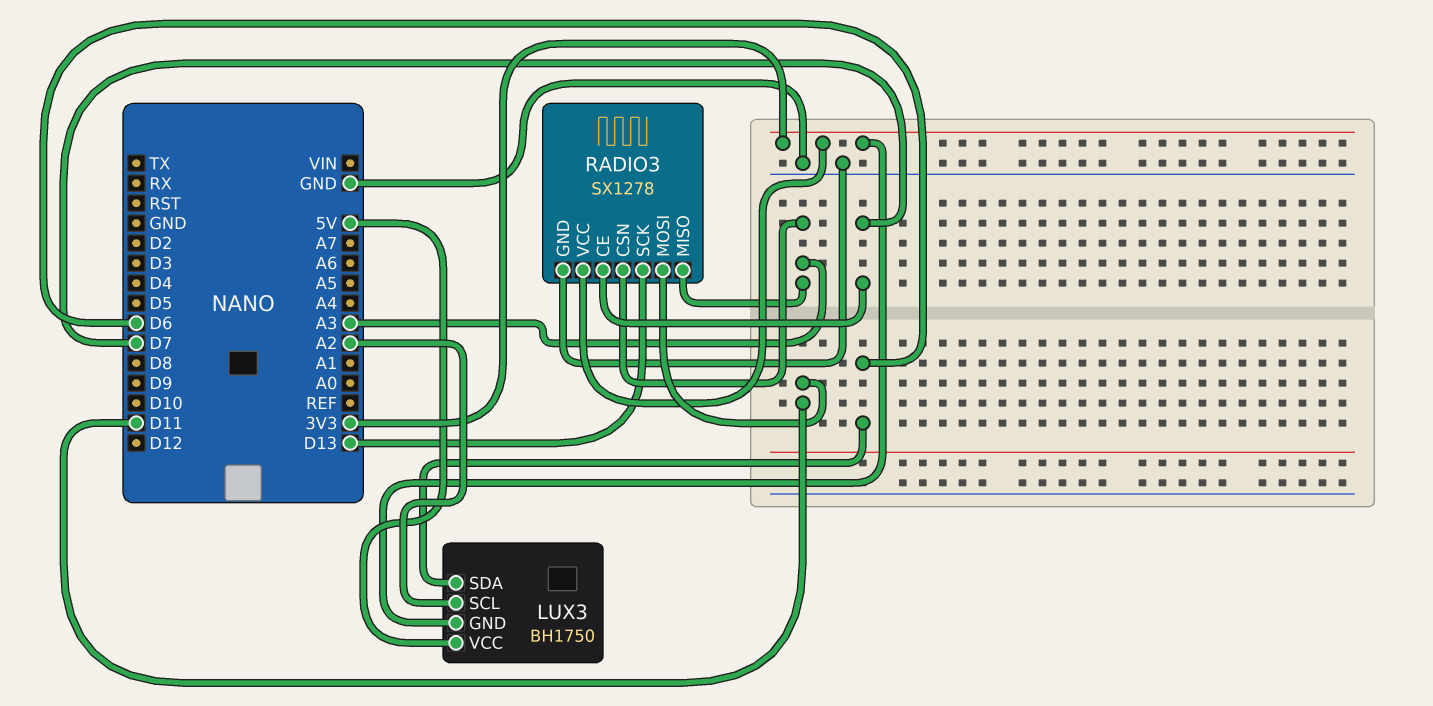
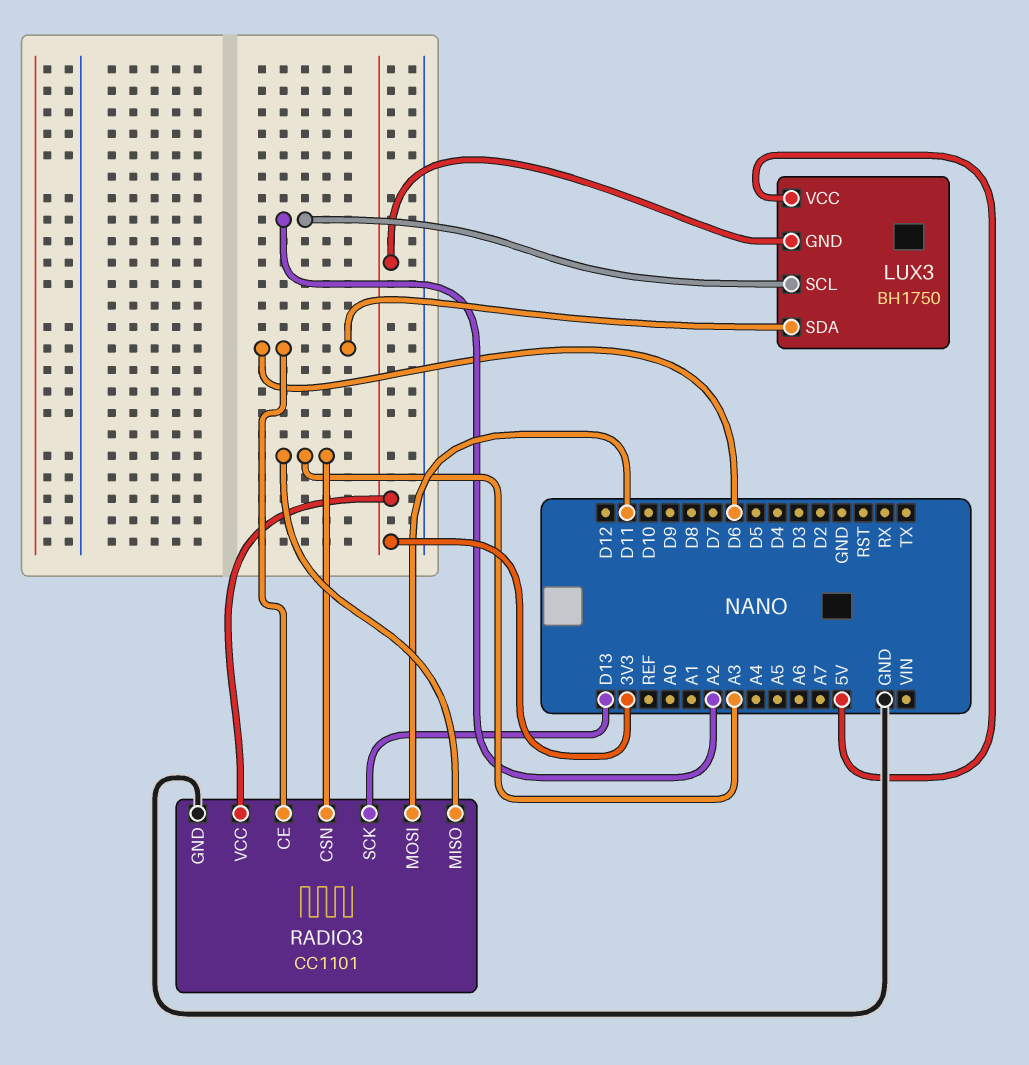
RADIO3: SX1278 -> CC1101
RADIO3 pin CE: D7 -> D6

